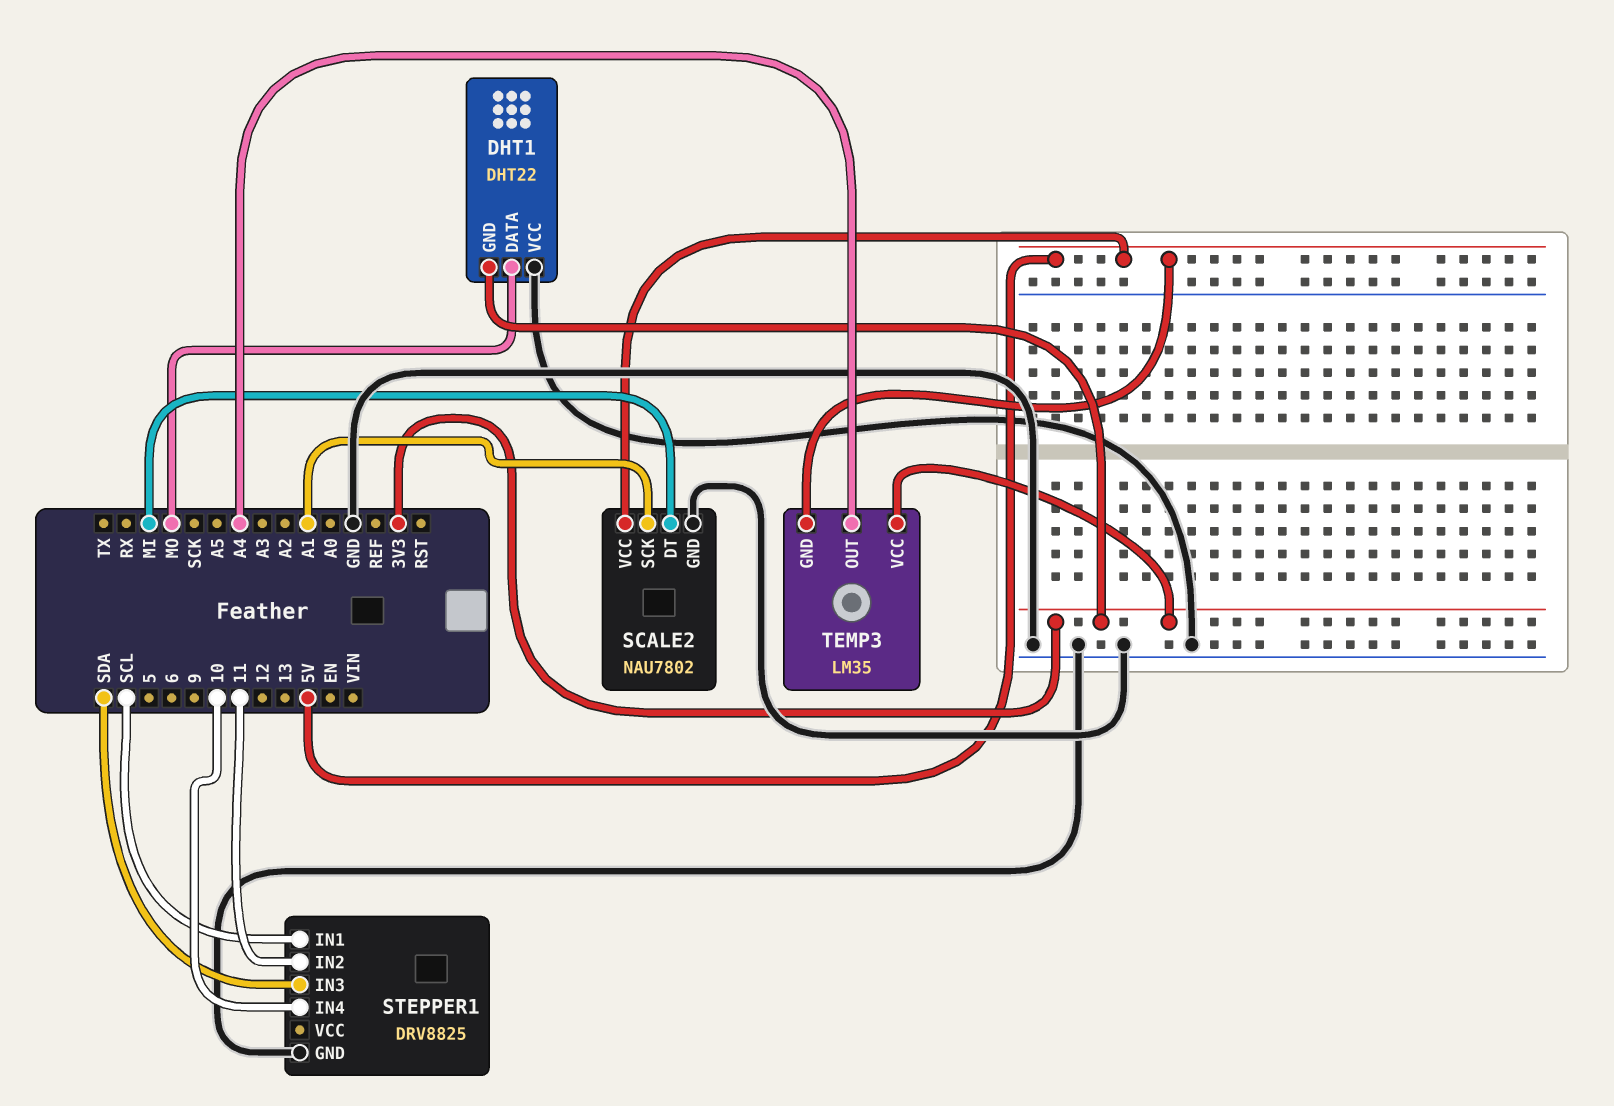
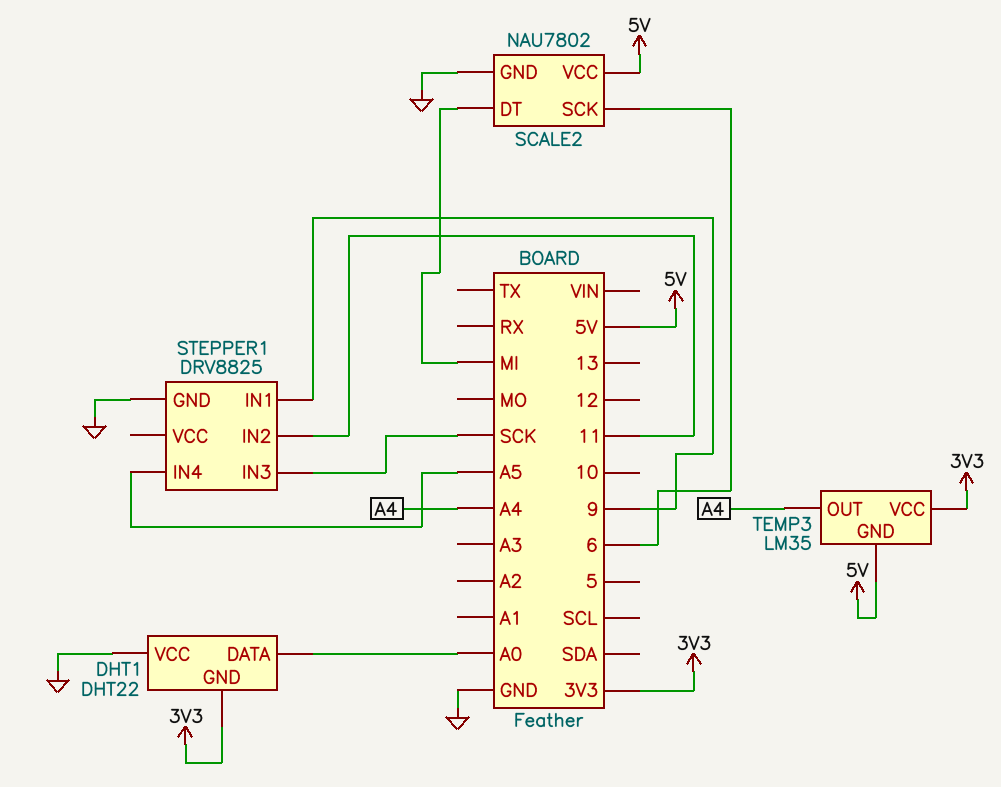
DHT1 pin DATA: MO -> A0
SCALE2 pin SCK: A1 -> 6
STEPPER1 pin IN1: SCL -> 9
STEPPER1 pin IN3: SDA -> SCK
STEPPER1 pin IN4: 10 -> A5

